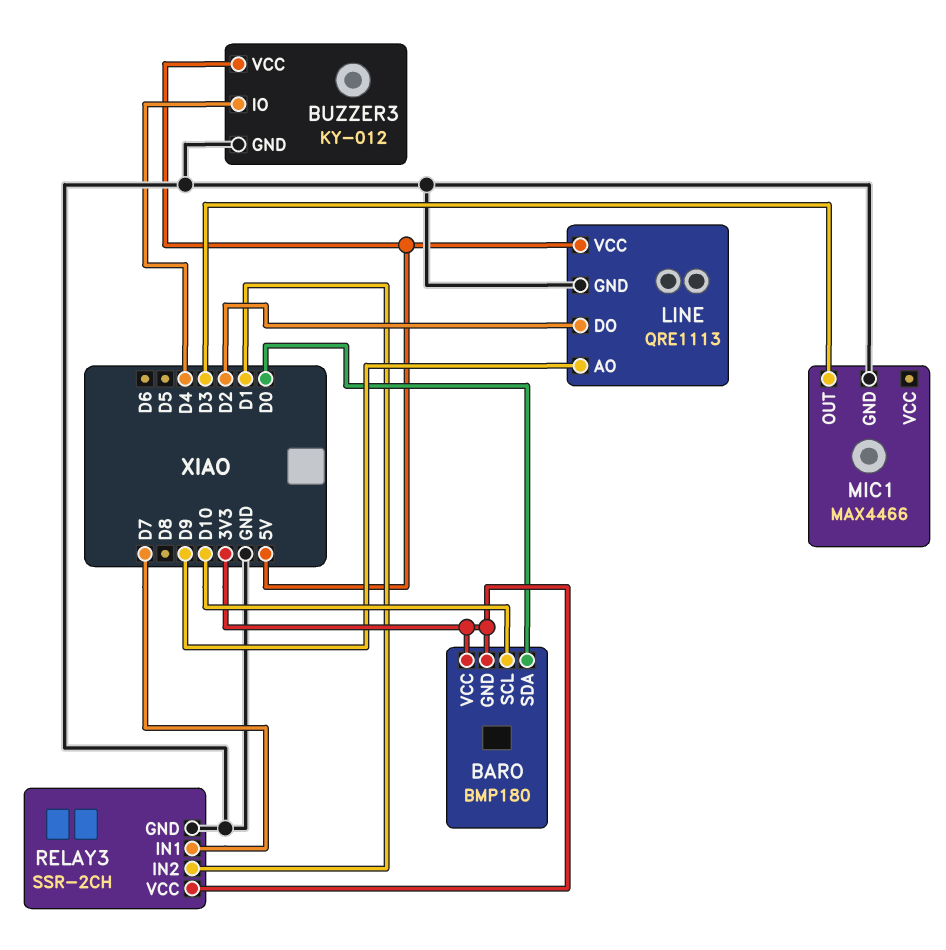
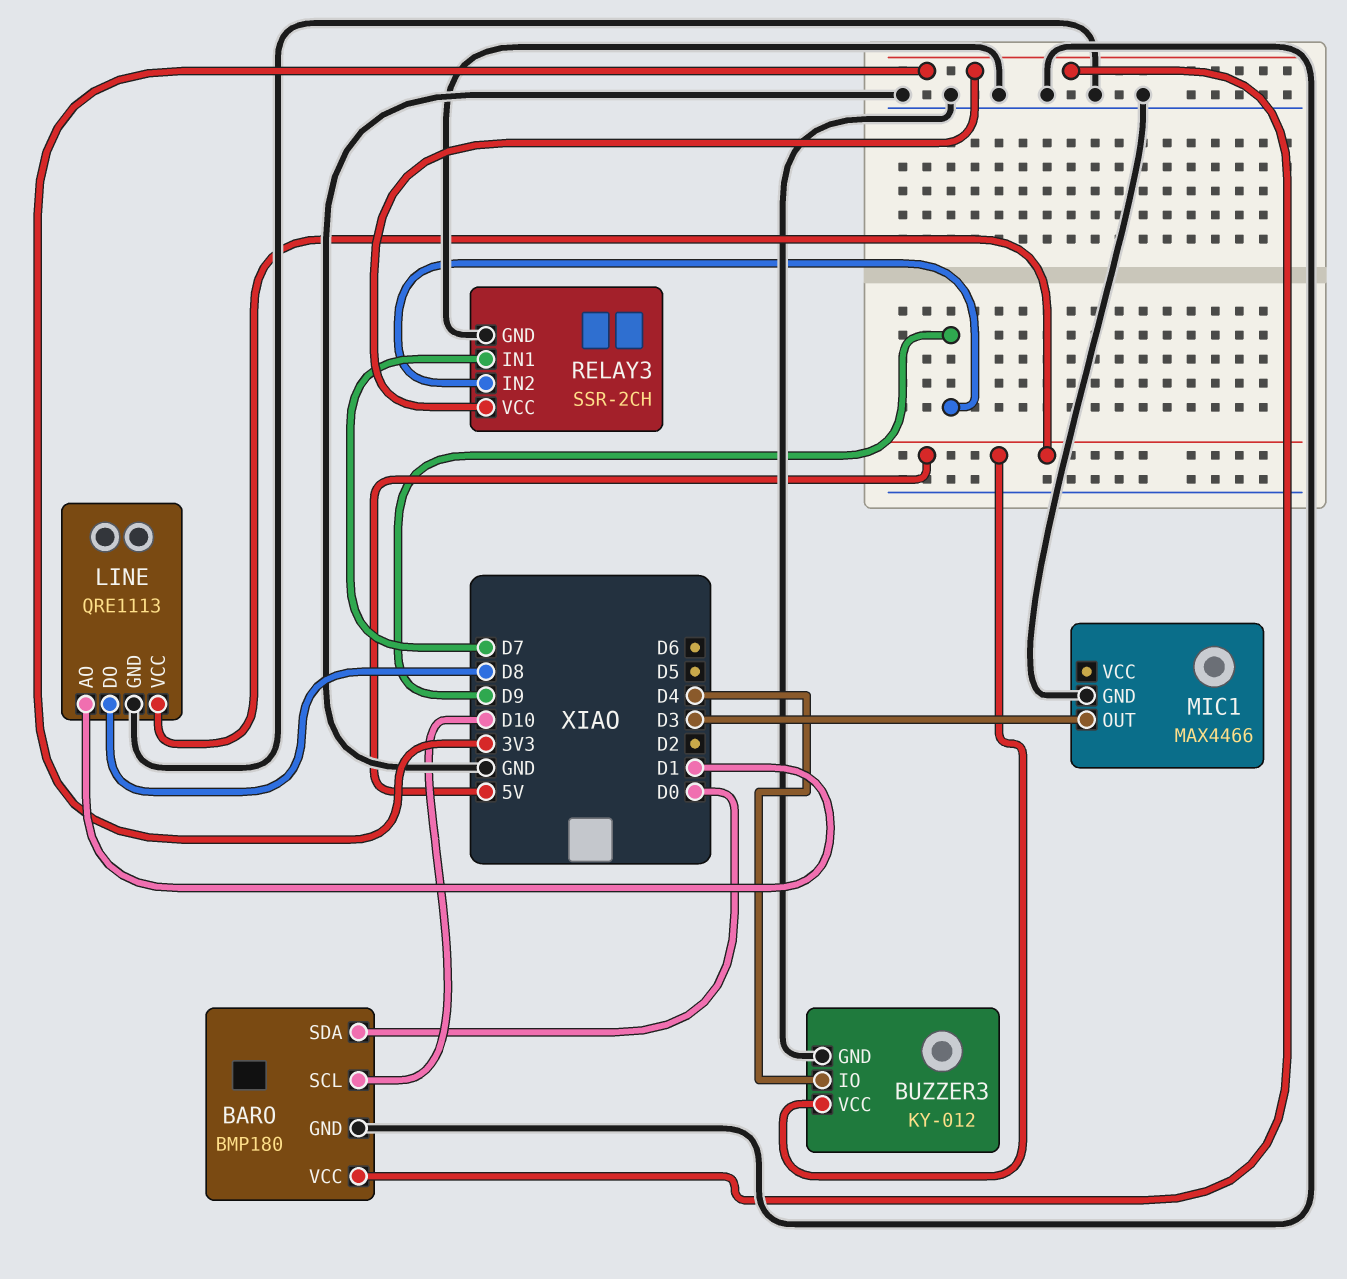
BARO pin GND: 3V3 -> GND
LINE pin AO: D9 -> D1
LINE pin DO: D2 -> D8
RELAY3 pin IN2: D1 -> D9

